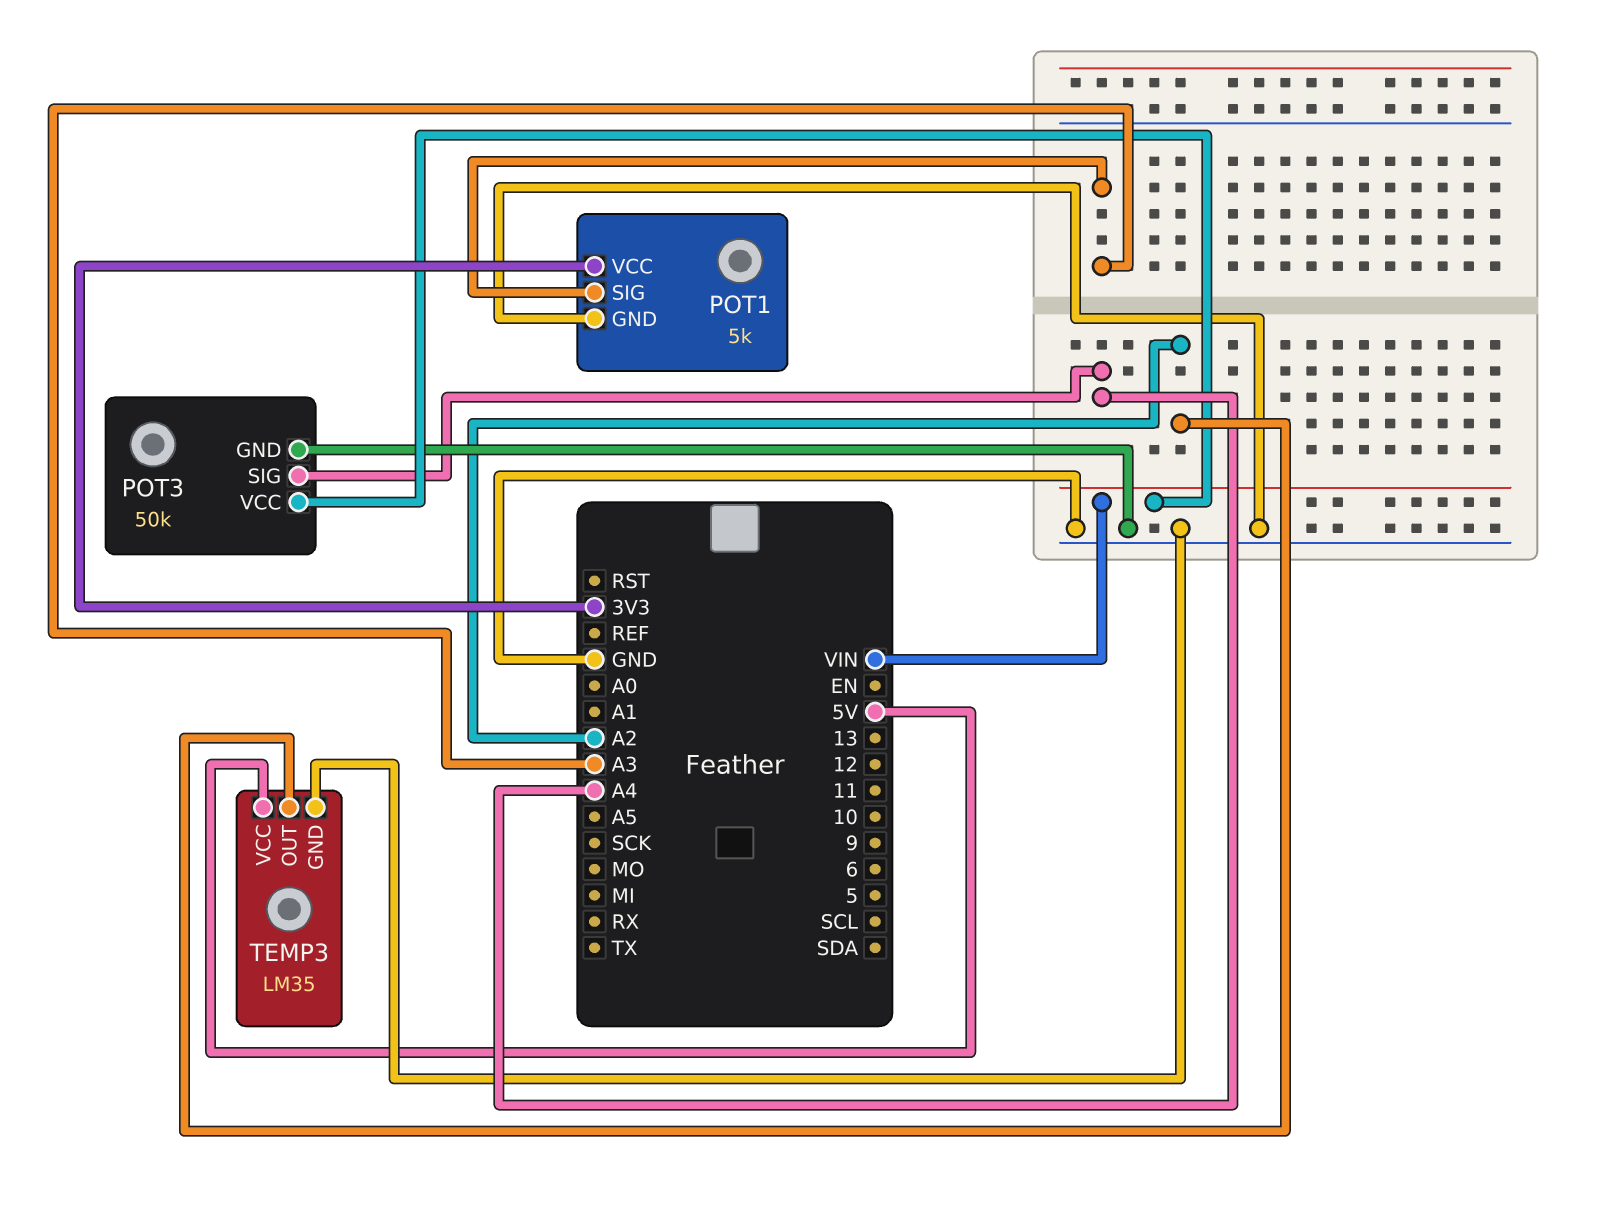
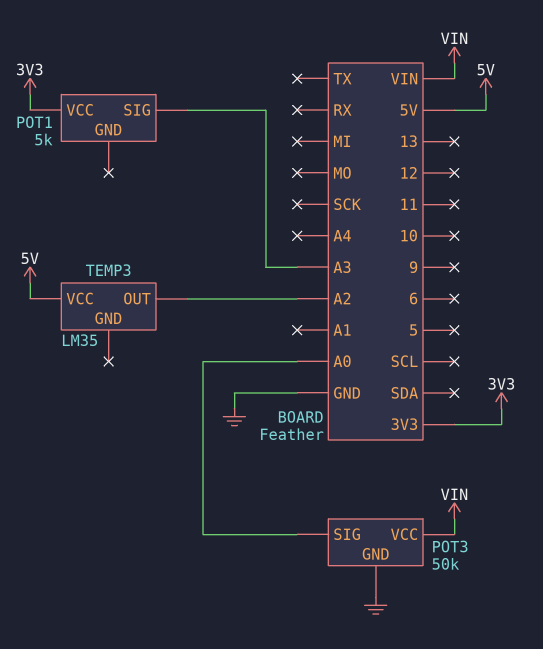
POT1 pin GND: GND -> none
POT3 pin SIG: A4 -> A0
TEMP3 pin GND: GND -> none

